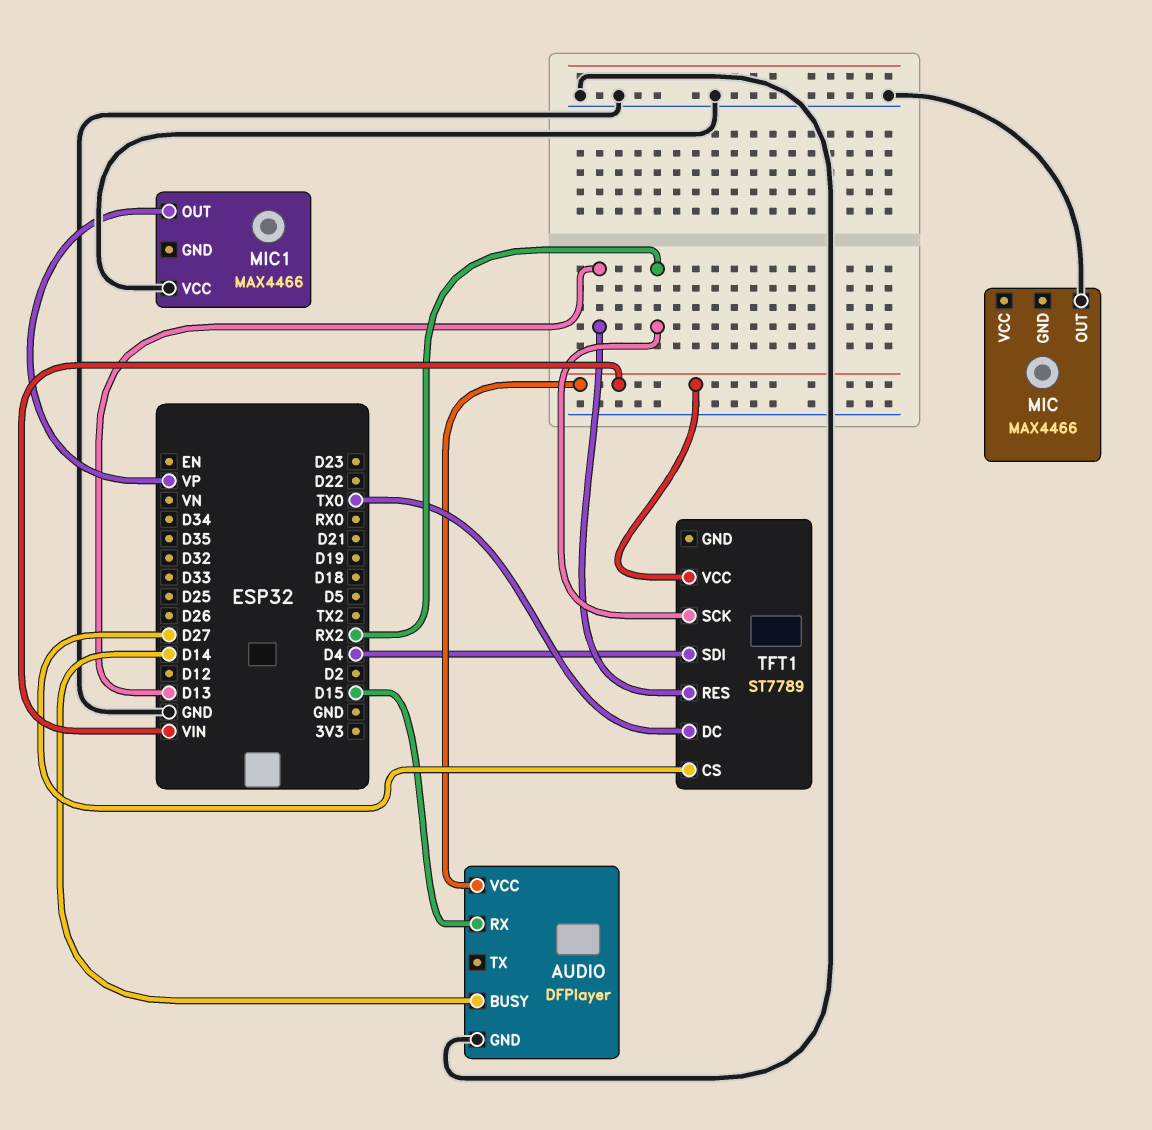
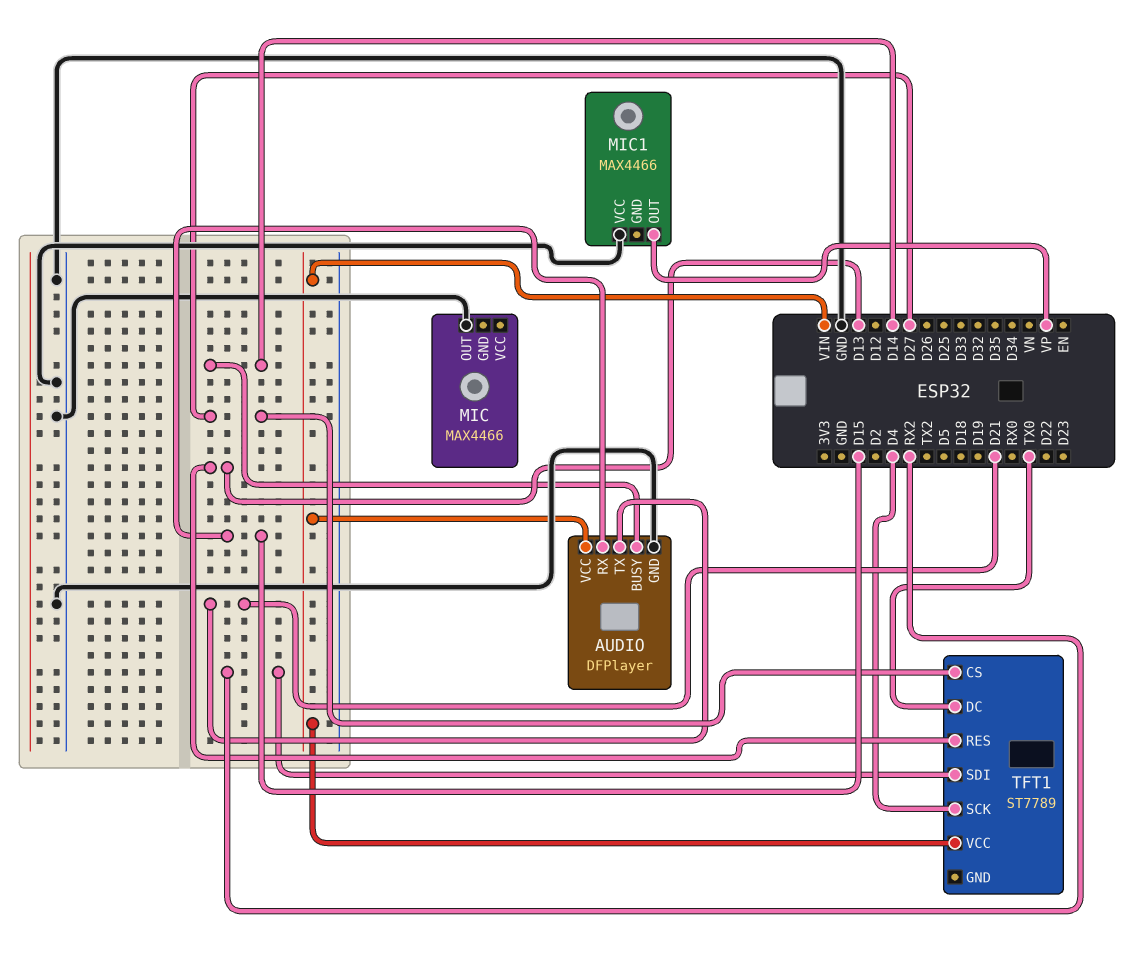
AUDIO pin TX: none -> D21
TFT1 pin SCK: RX2 -> D4
TFT1 pin SDI: D4 -> RX2

